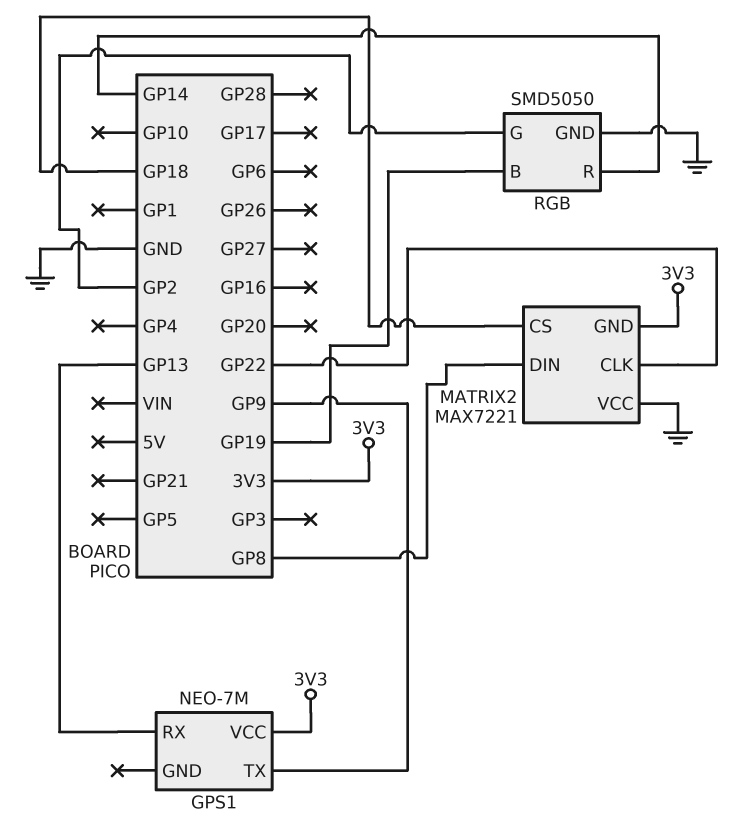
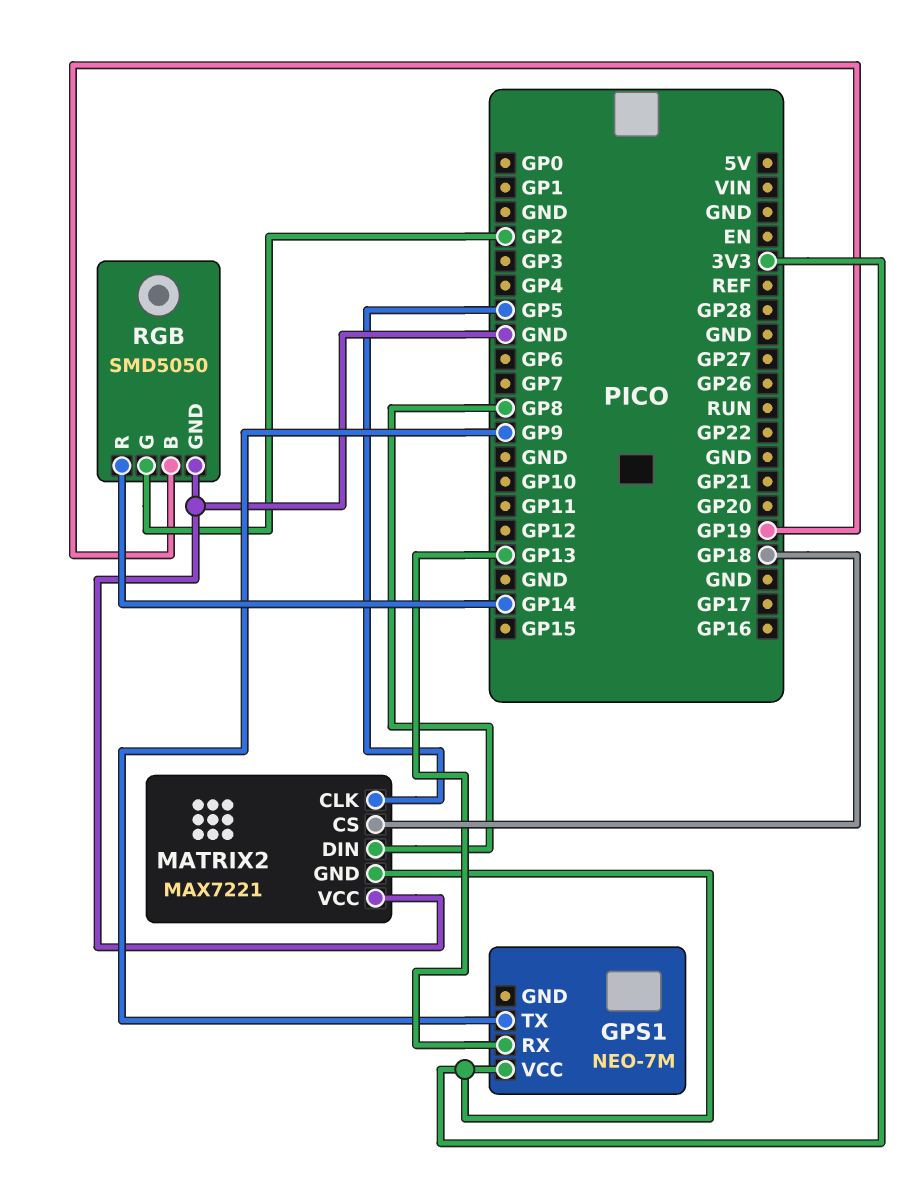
MATRIX2 pin CLK: GP22 -> GP5

